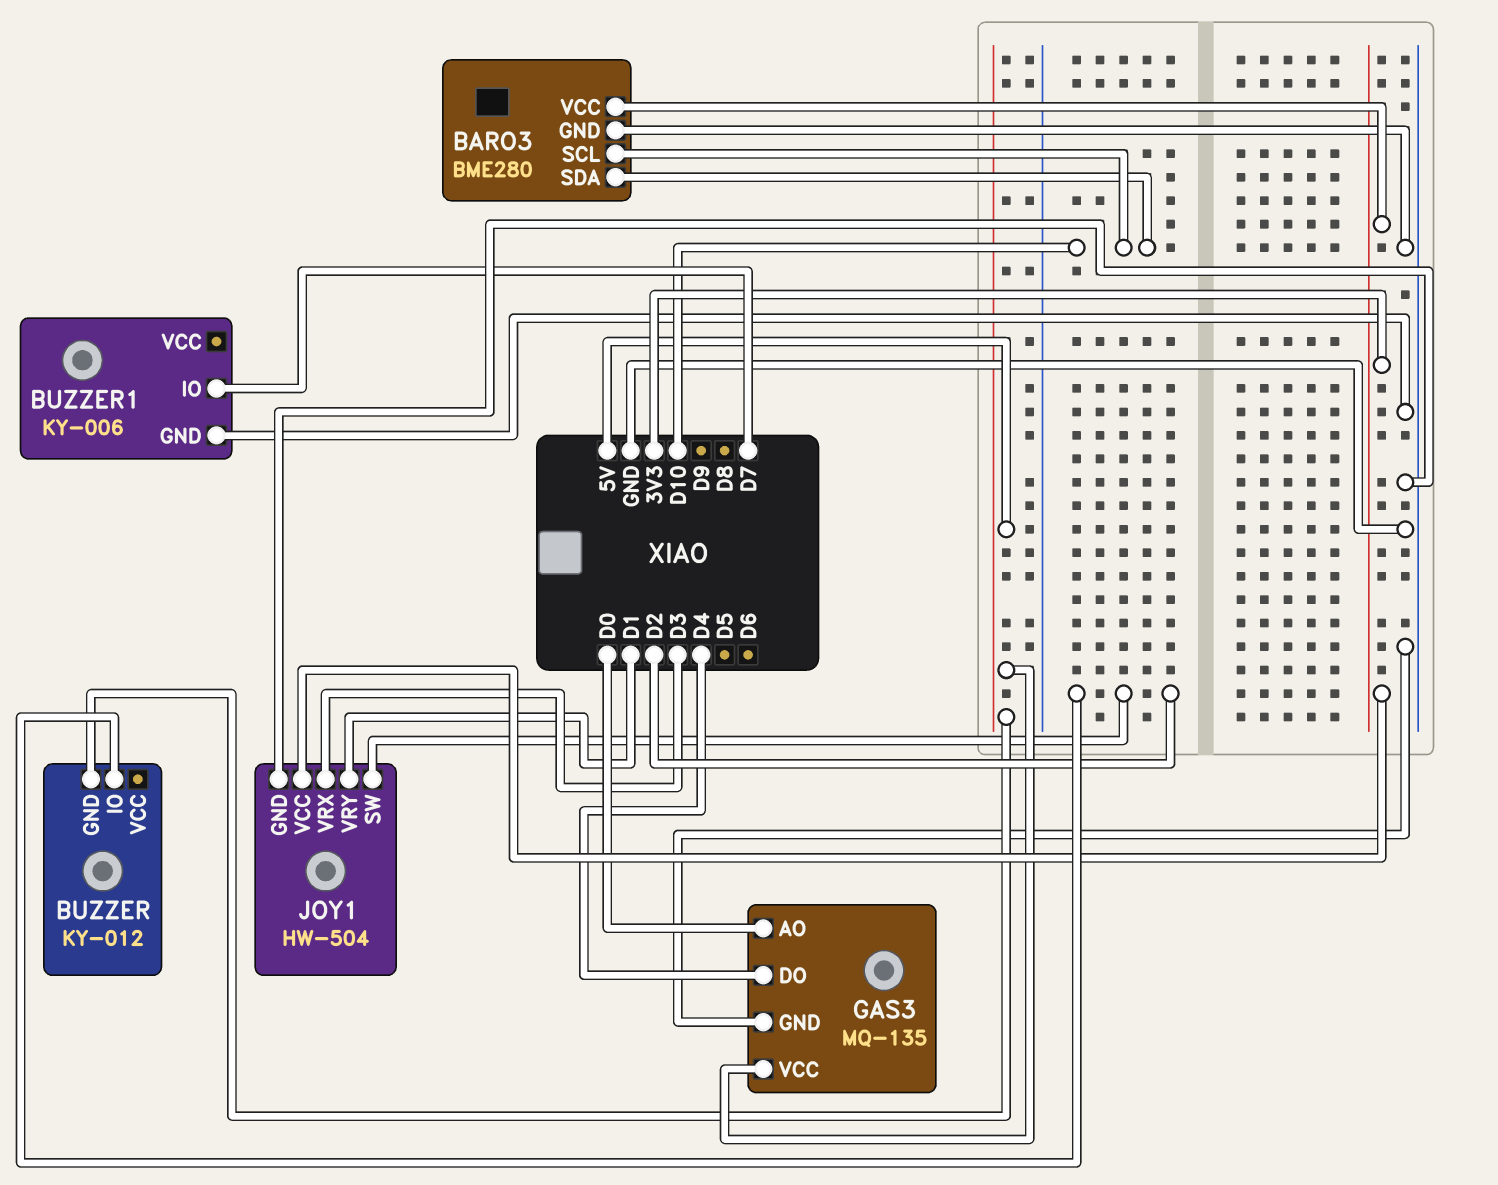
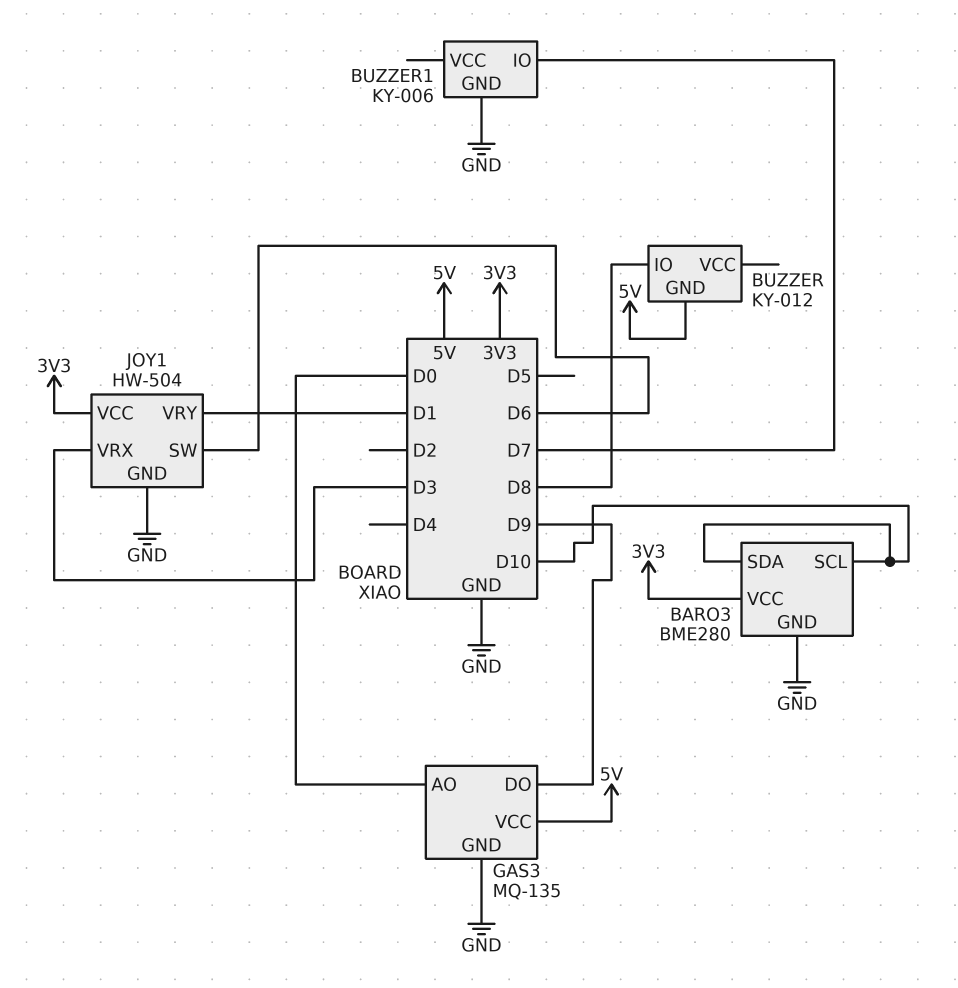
BUZZER pin IO: D2 -> D8
GAS3 pin DO: D4 -> D9
JOY1 pin SW: D2 -> D6

